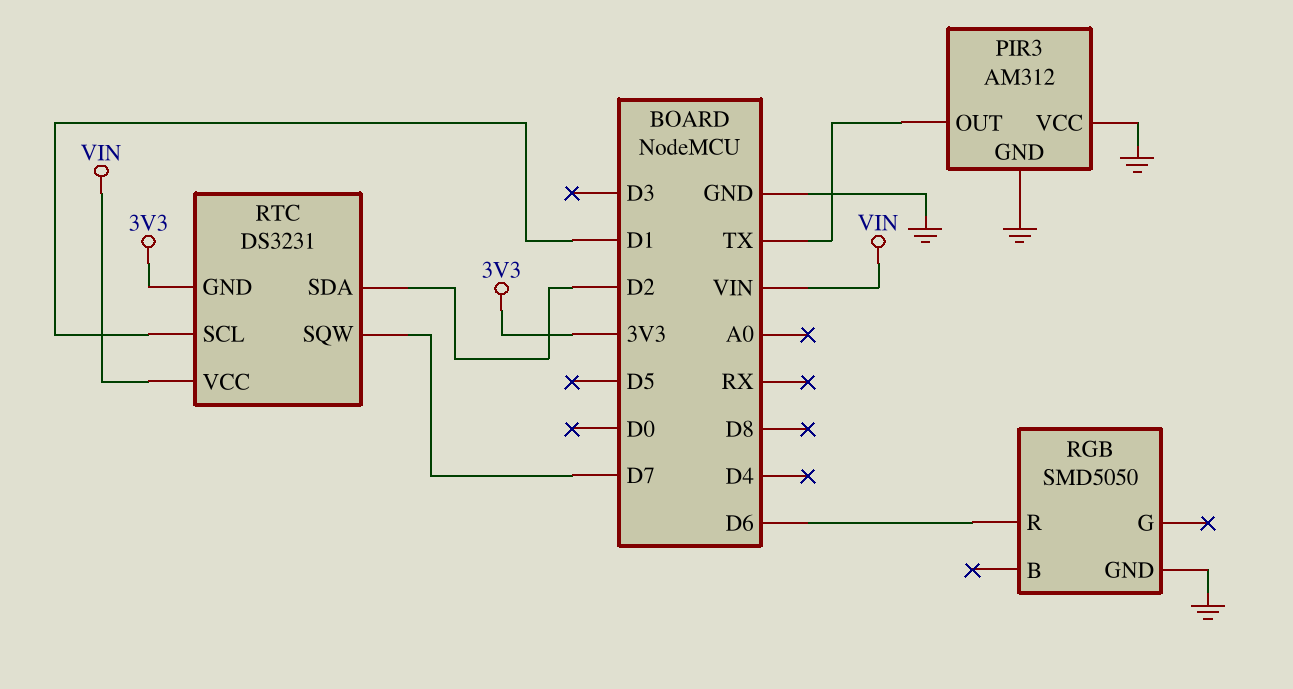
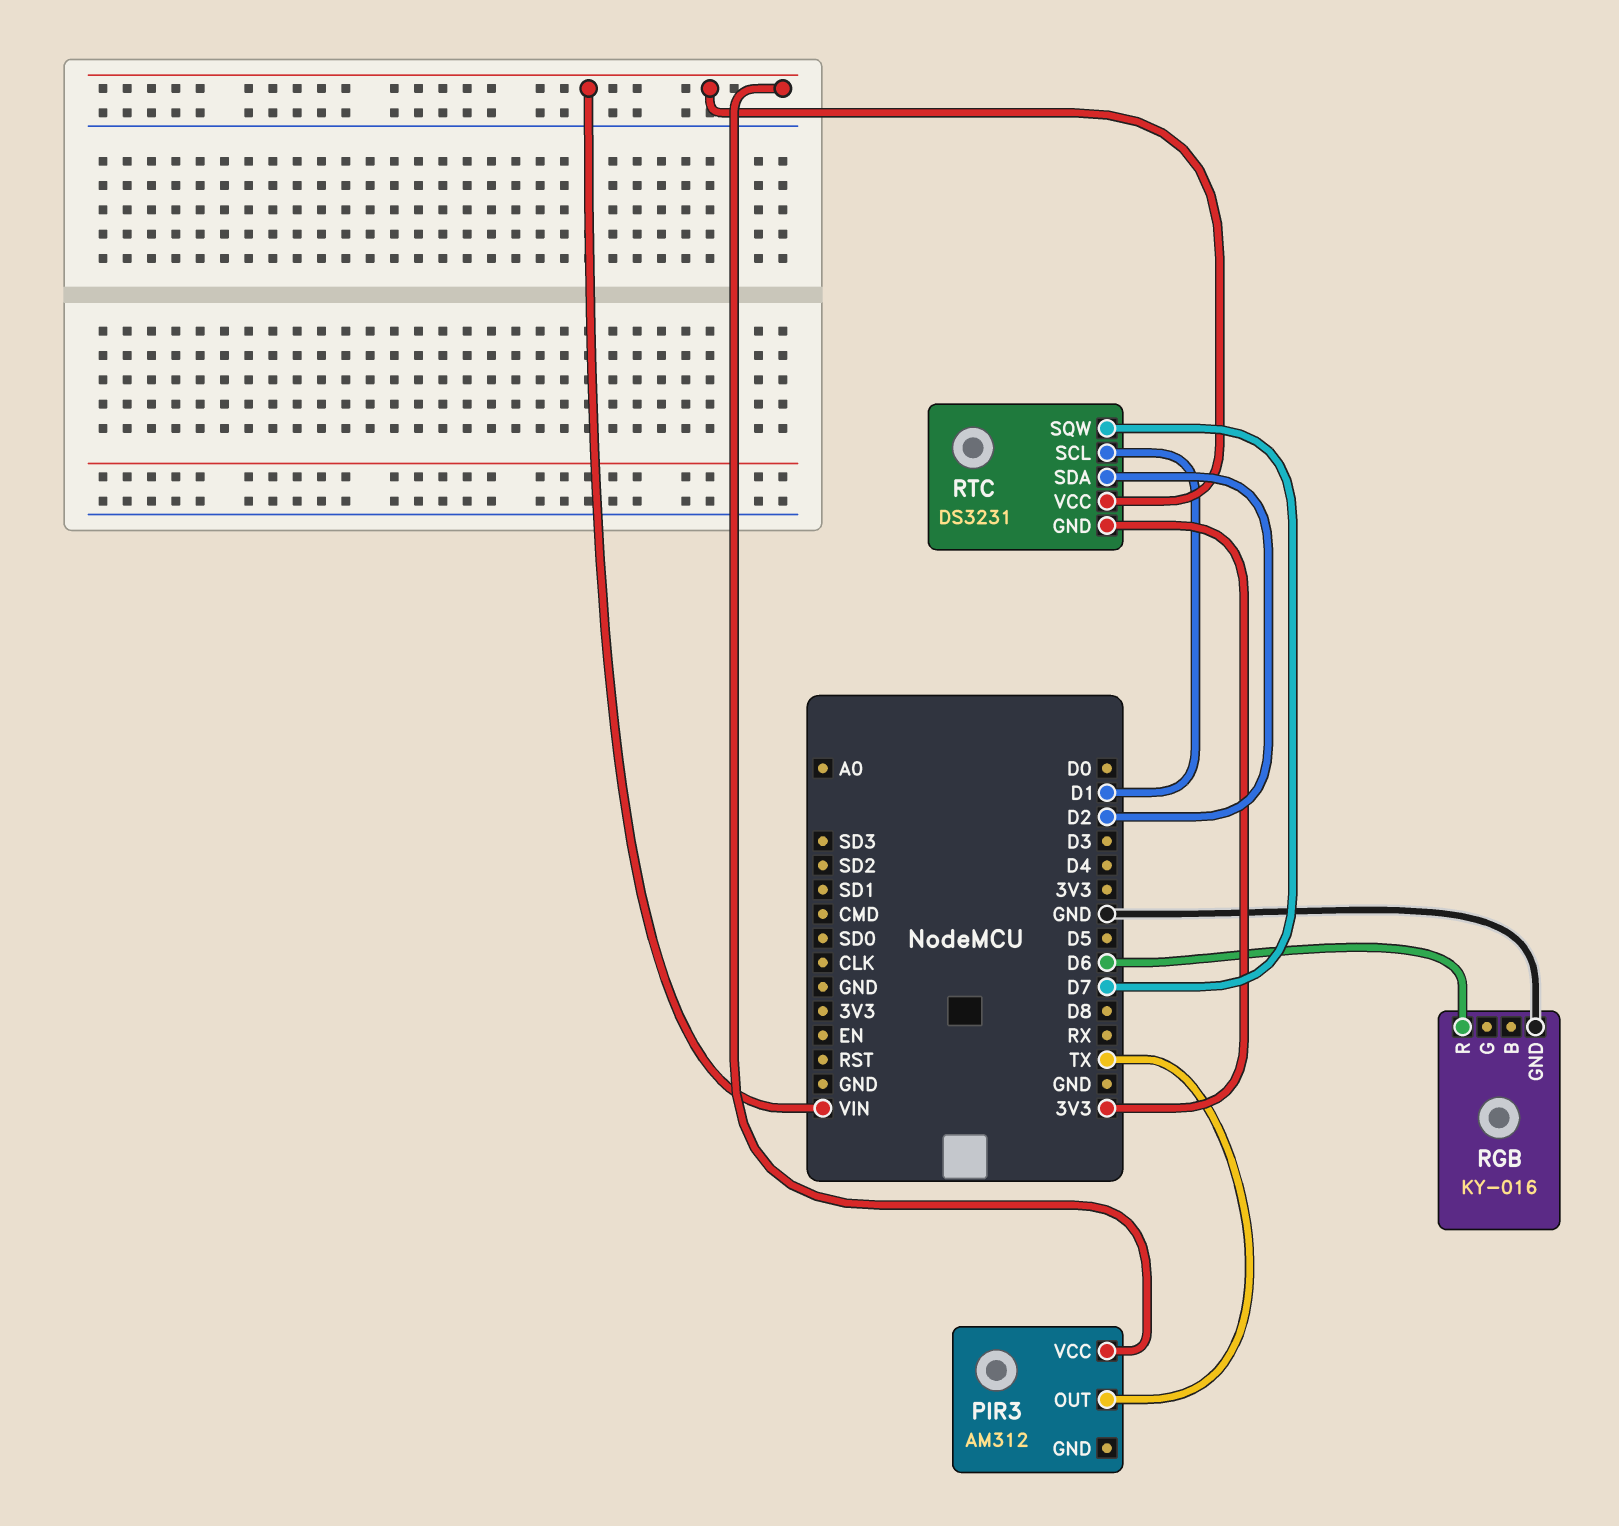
PIR3 pin GND: GND -> none
PIR3 pin VCC: GND -> VIN
RGB: SMD5050 -> KY-016

